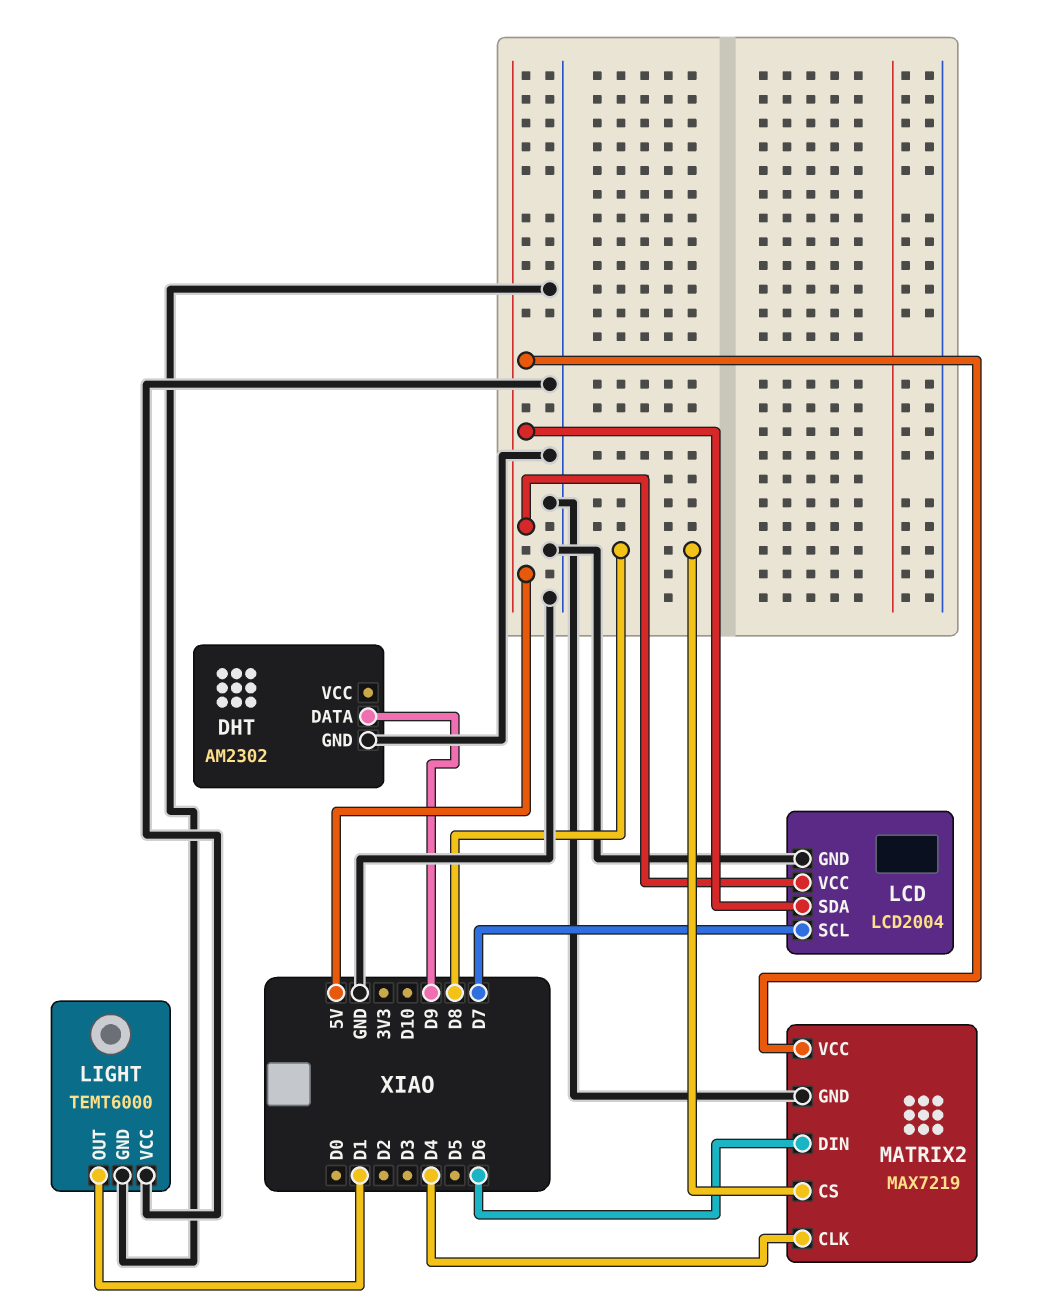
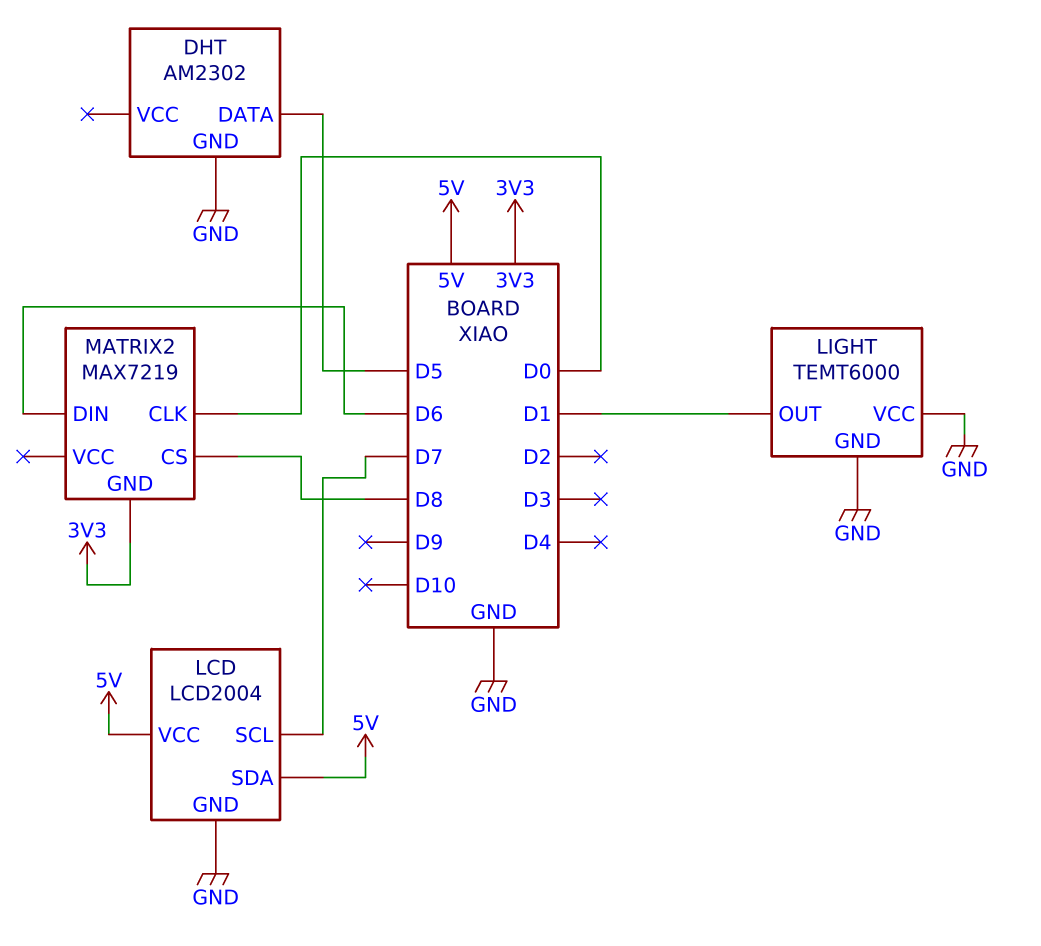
DHT pin DATA: D9 -> D5
MATRIX2 pin CLK: D4 -> D0
MATRIX2 pin GND: GND -> 3V3
MATRIX2 pin VCC: 5V -> none

